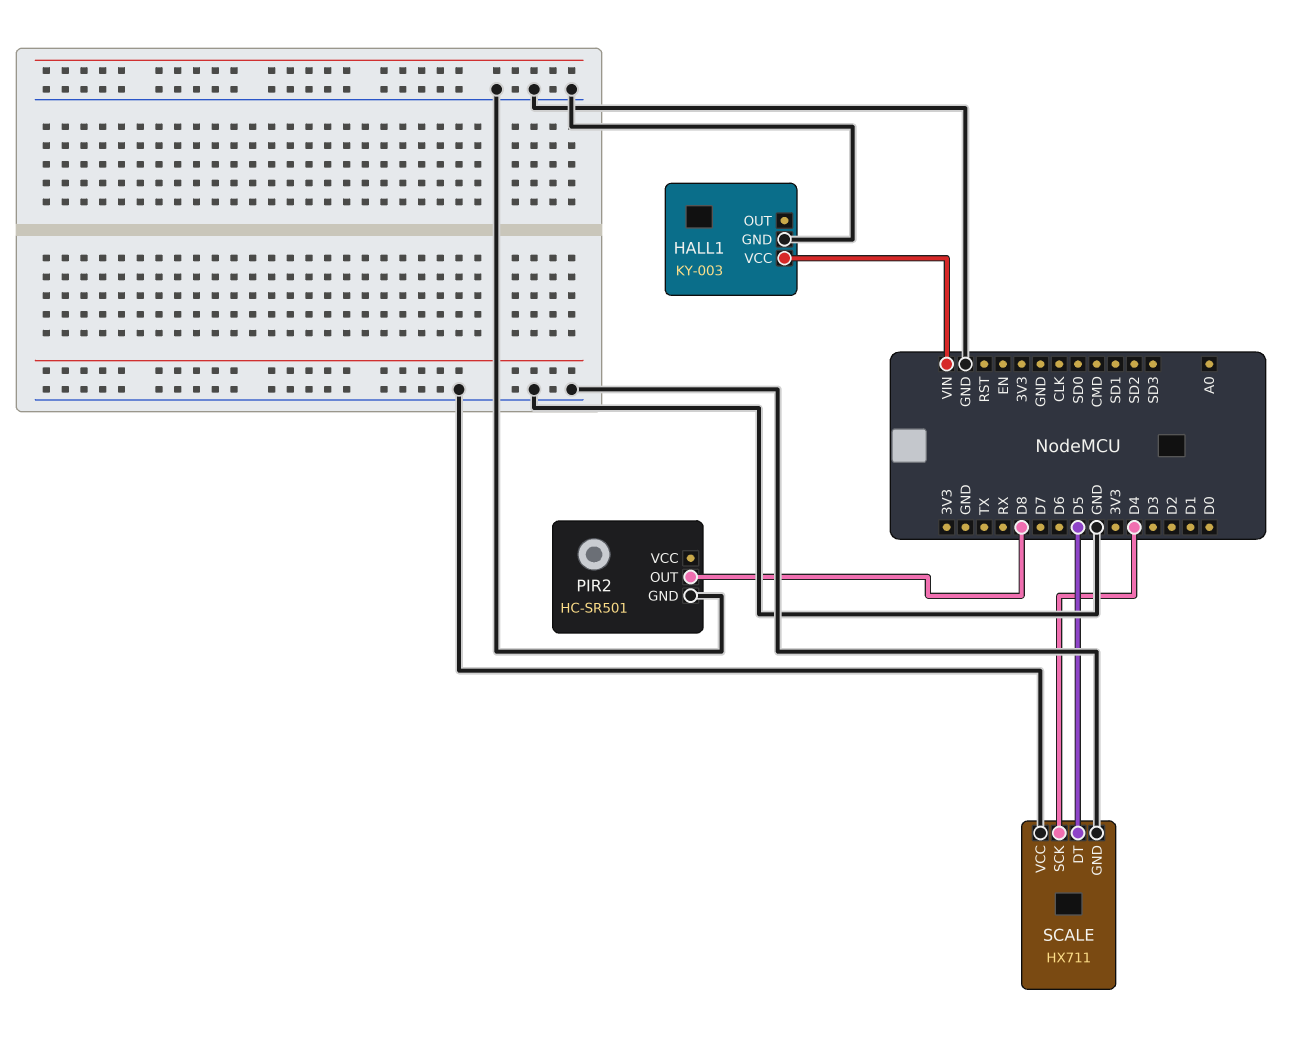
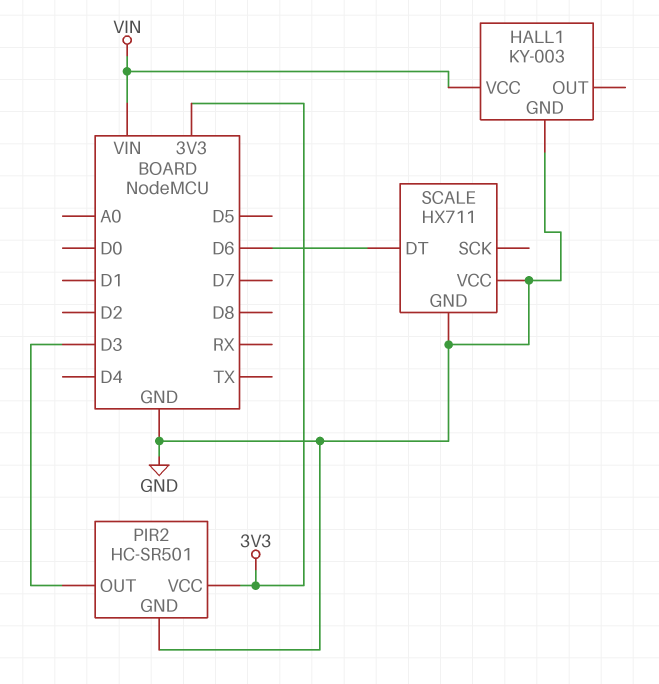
PIR2 pin OUT: D8 -> D3
PIR2 pin VCC: none -> 3V3
SCALE pin DT: D5 -> D6
SCALE pin SCK: D4 -> none

